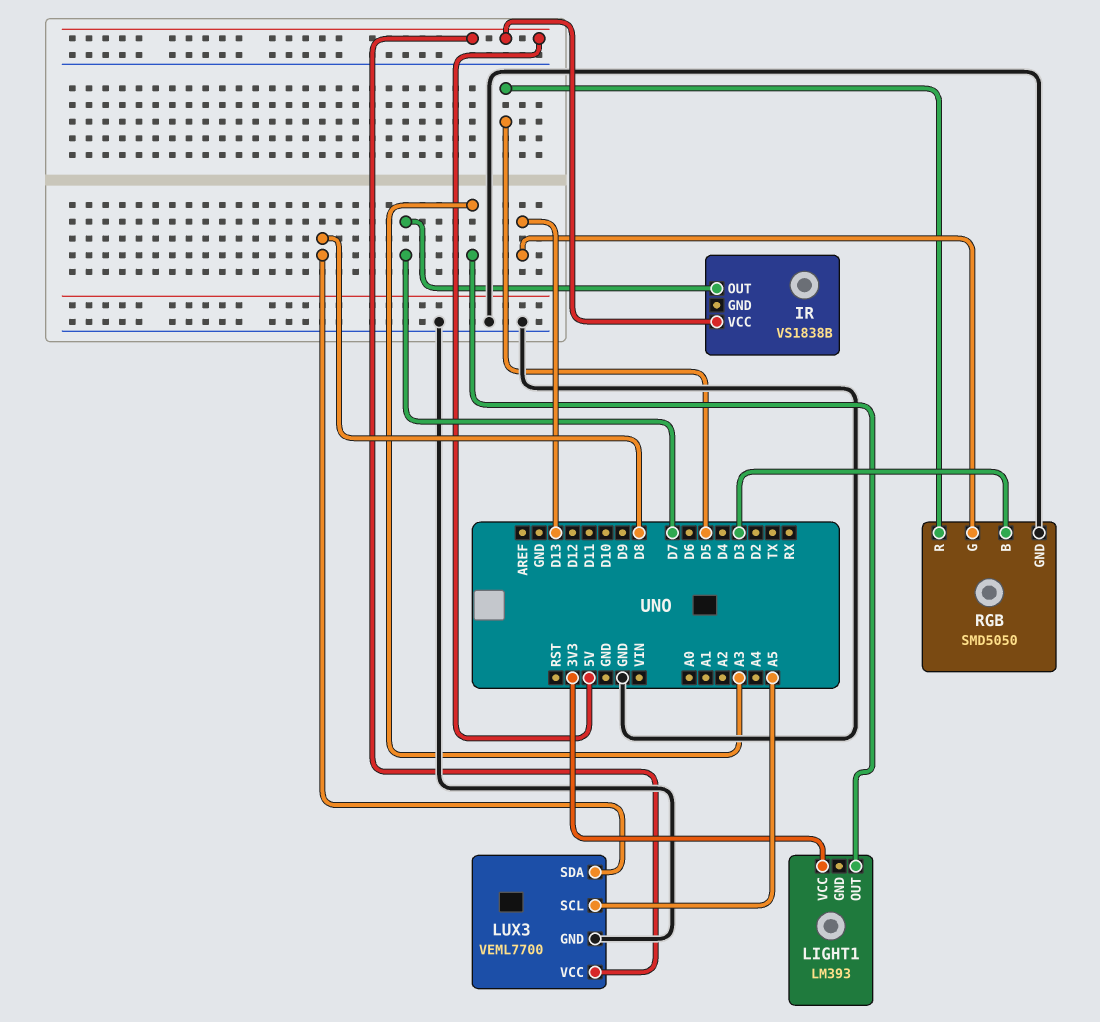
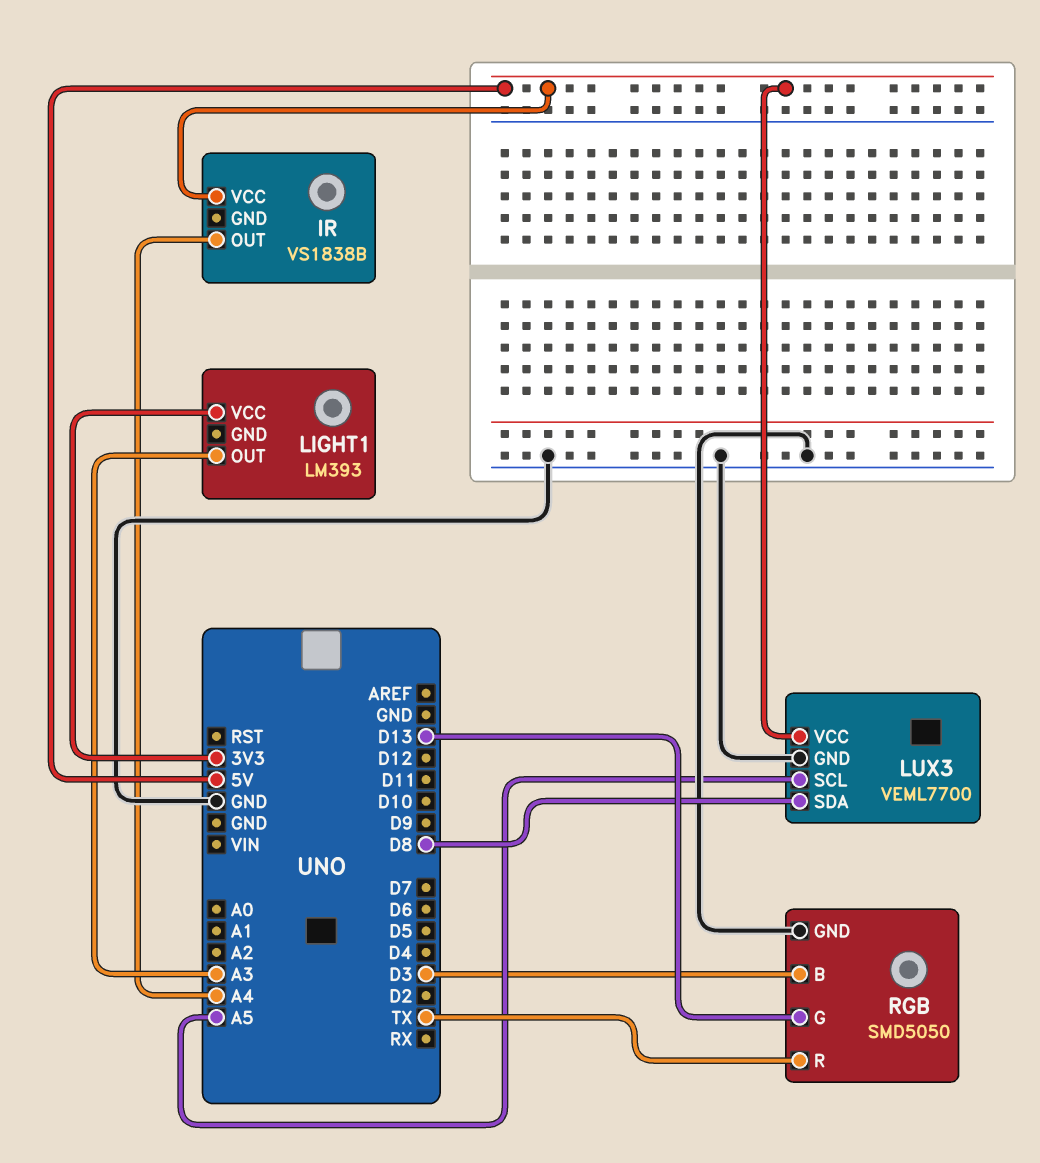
IR pin OUT: D7 -> A4
RGB pin R: D5 -> TX

